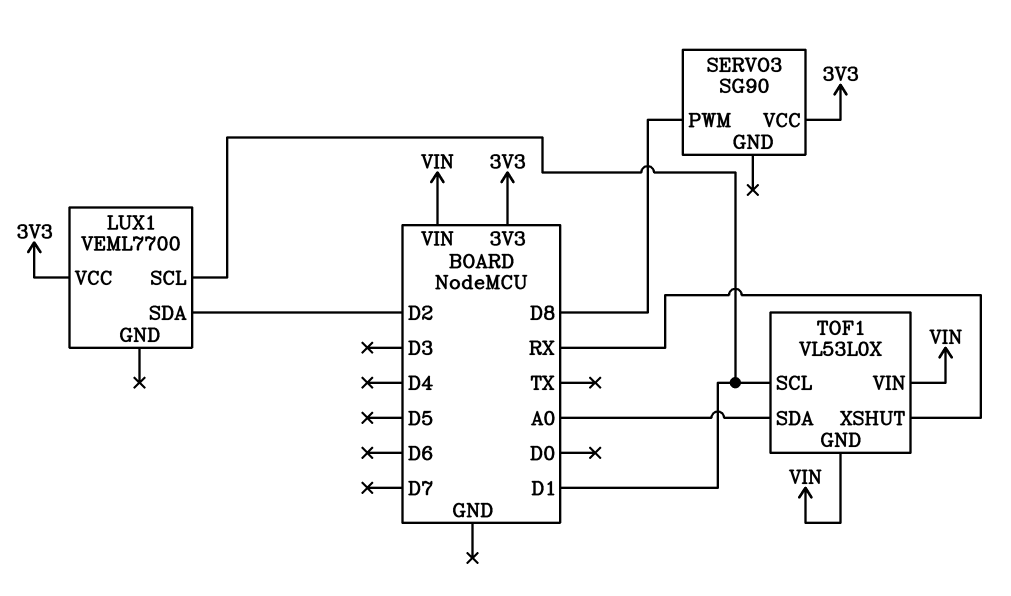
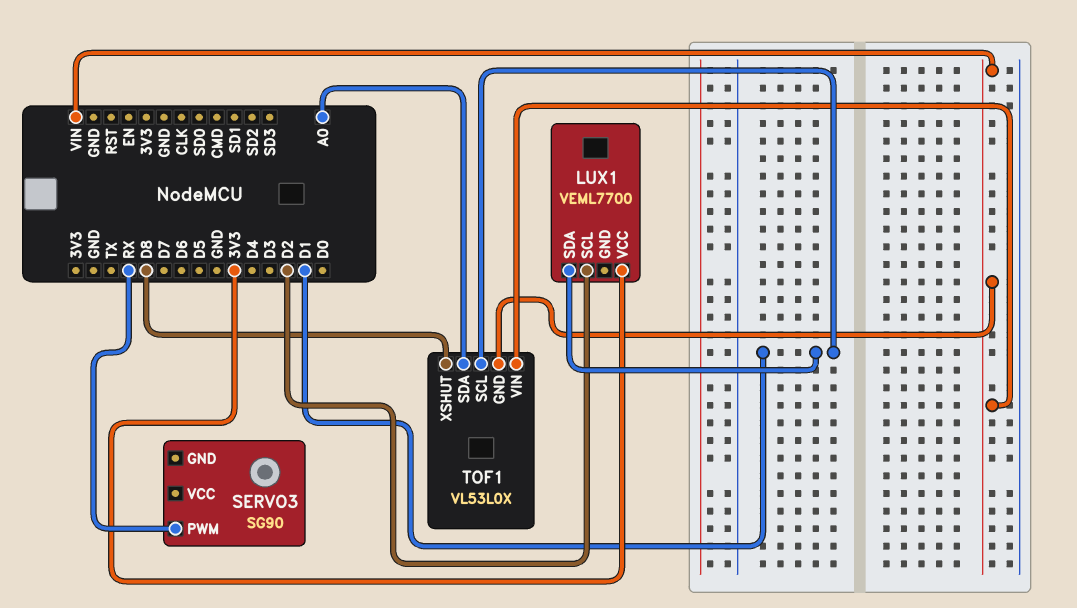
LUX1 pin SCL: D1 -> D2
LUX1 pin SDA: D2 -> D1
SERVO3 pin PWM: D8 -> RX
SERVO3 pin VCC: 3V3 -> none
TOF1 pin XSHUT: RX -> D8

